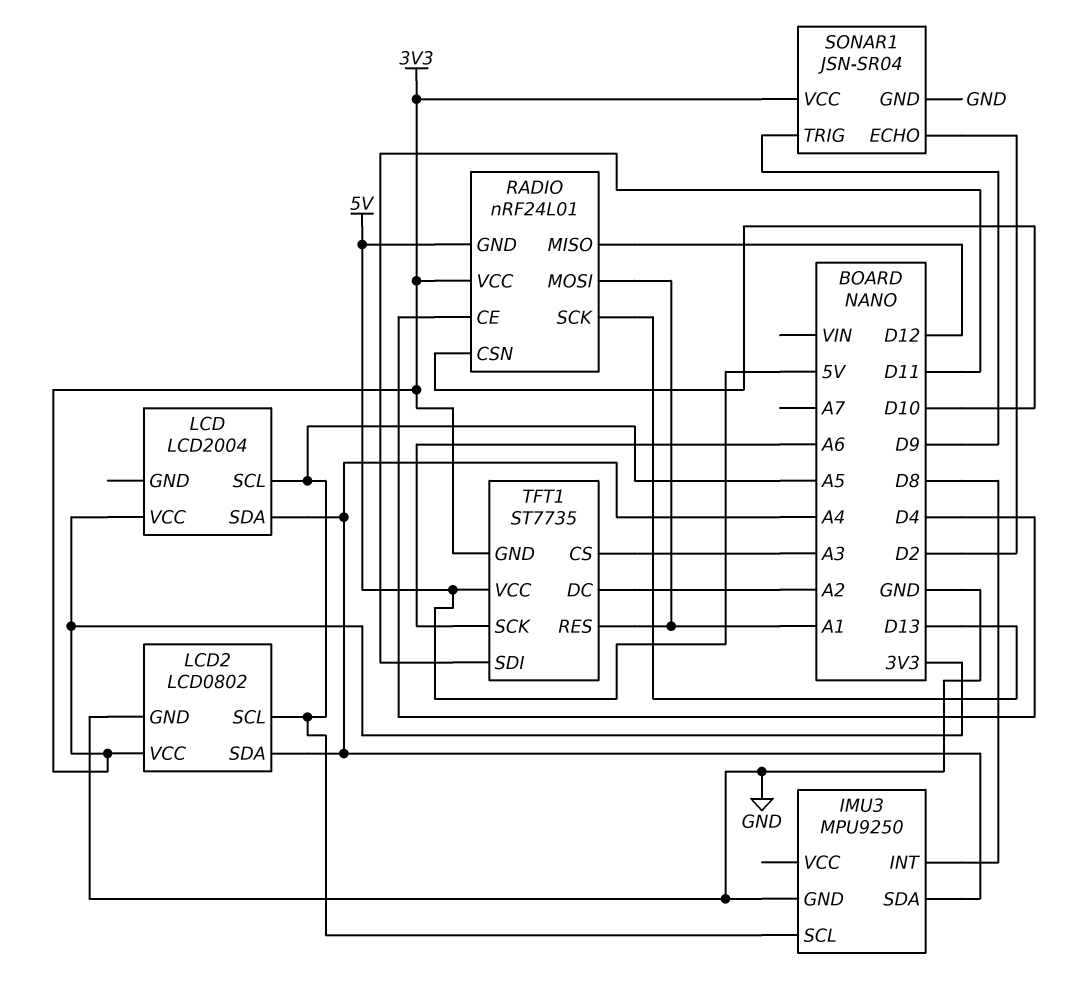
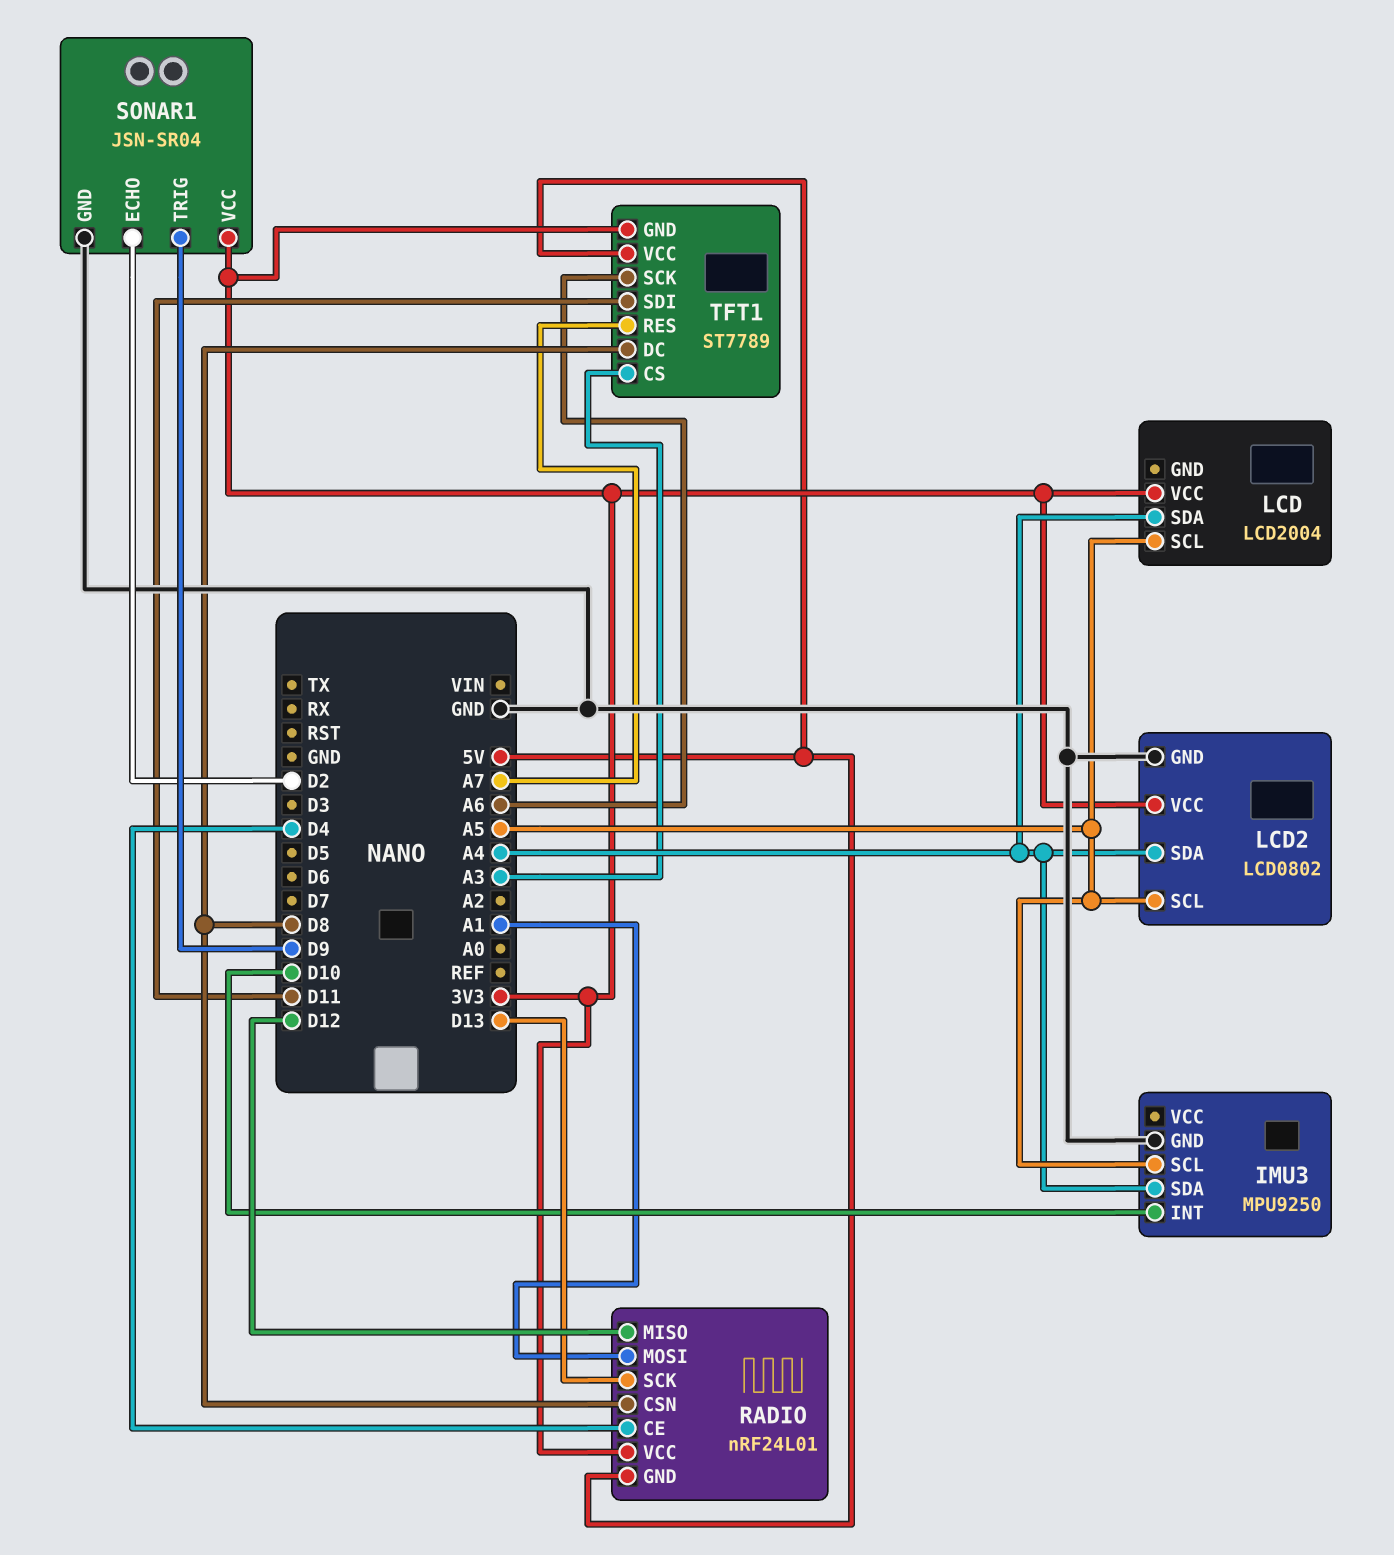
IMU3 pin INT: D8 -> D10
RADIO pin CSN: D10 -> D8
TFT1: ST7735 -> ST7789
TFT1 pin DC: A2 -> D8
TFT1 pin RES: A1 -> A7

